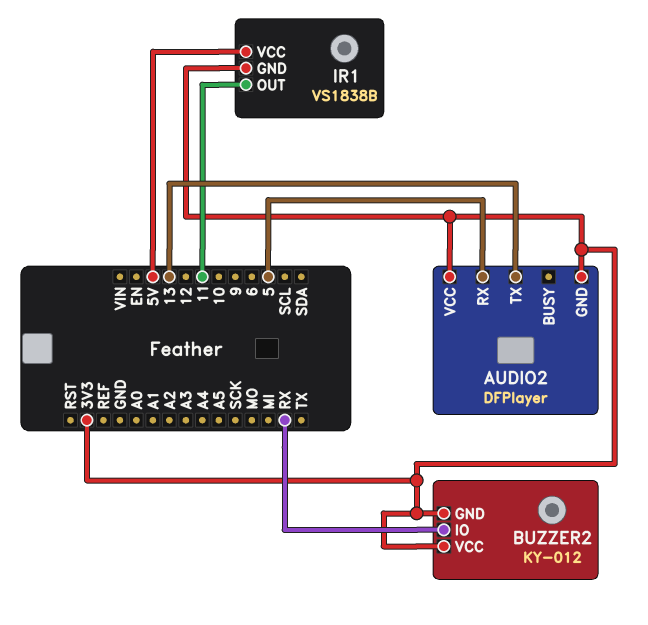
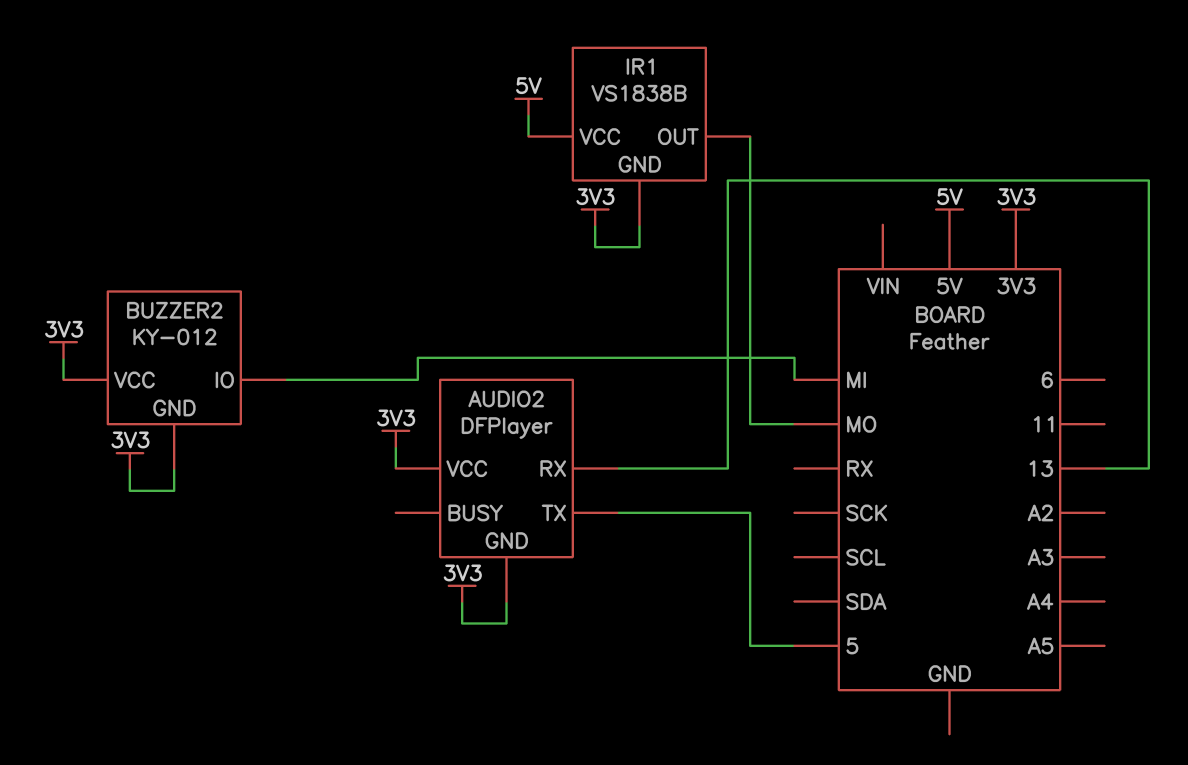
AUDIO2 pin RX: 5 -> 13
AUDIO2 pin TX: 13 -> 5
BUZZER2 pin IO: RX -> MI
IR1 pin OUT: 11 -> MO

